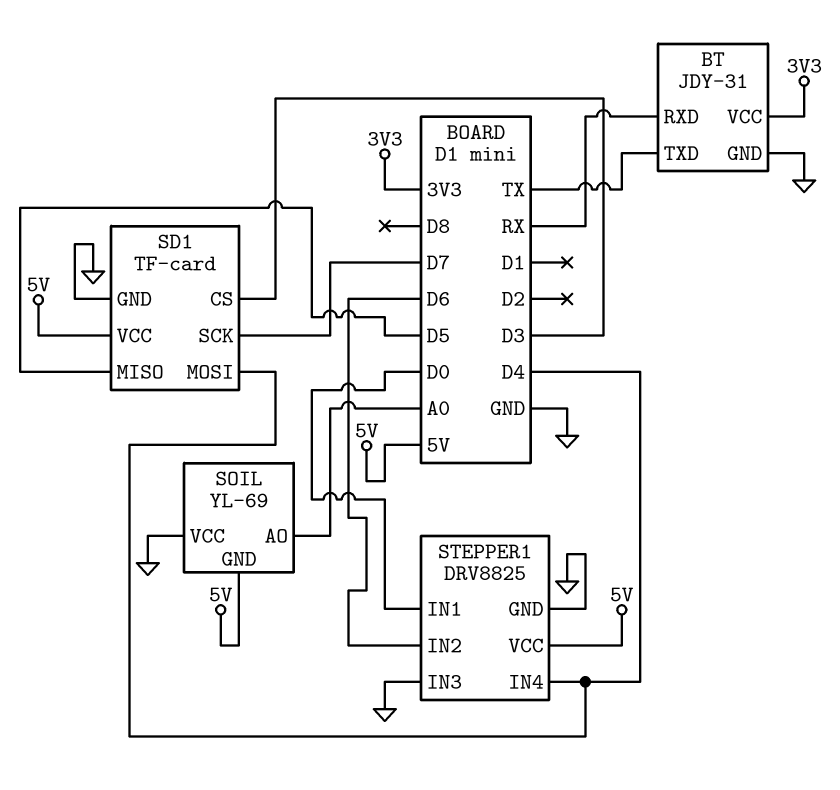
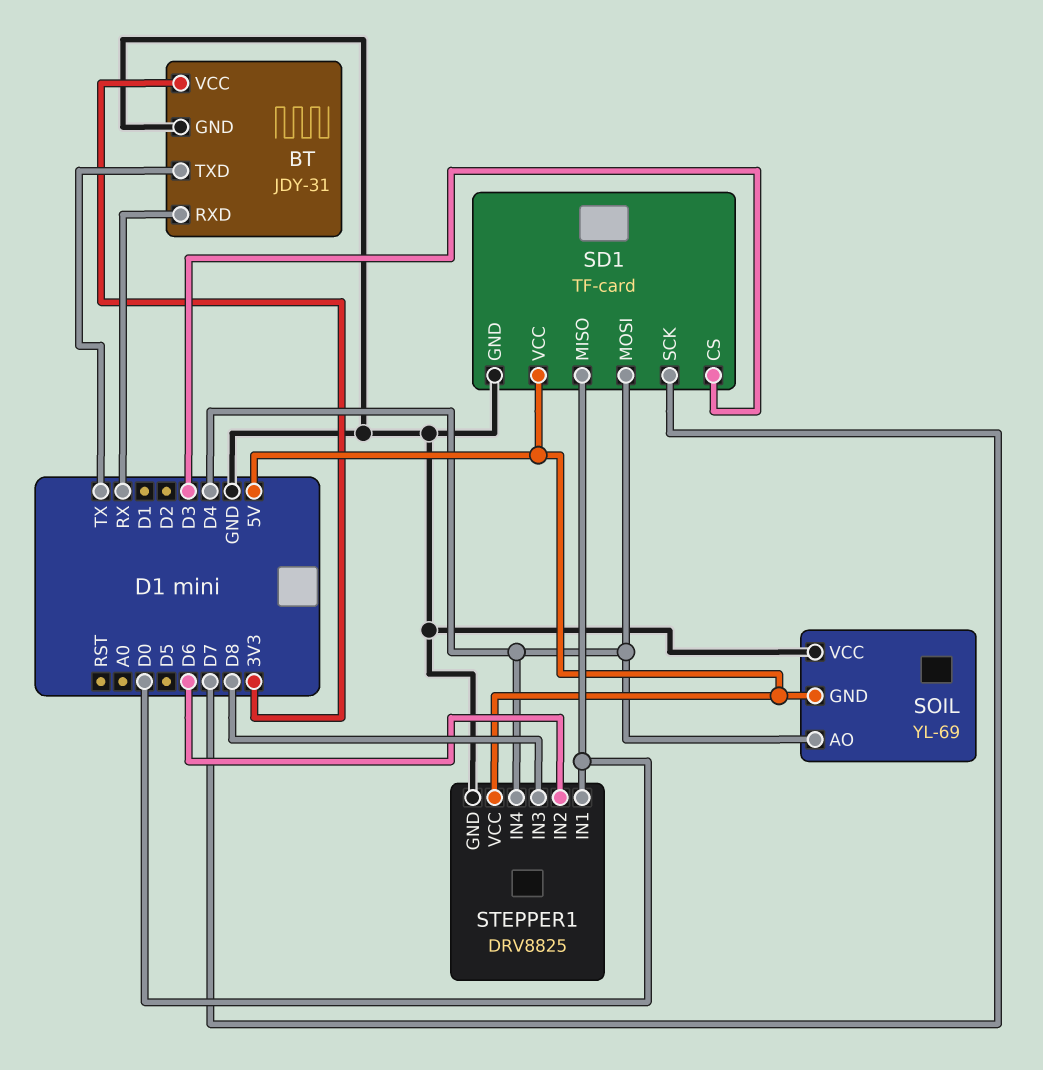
SD1 pin MISO: D5 -> D0
SOIL pin AO: A0 -> D4
STEPPER1 pin IN3: GND -> D8

